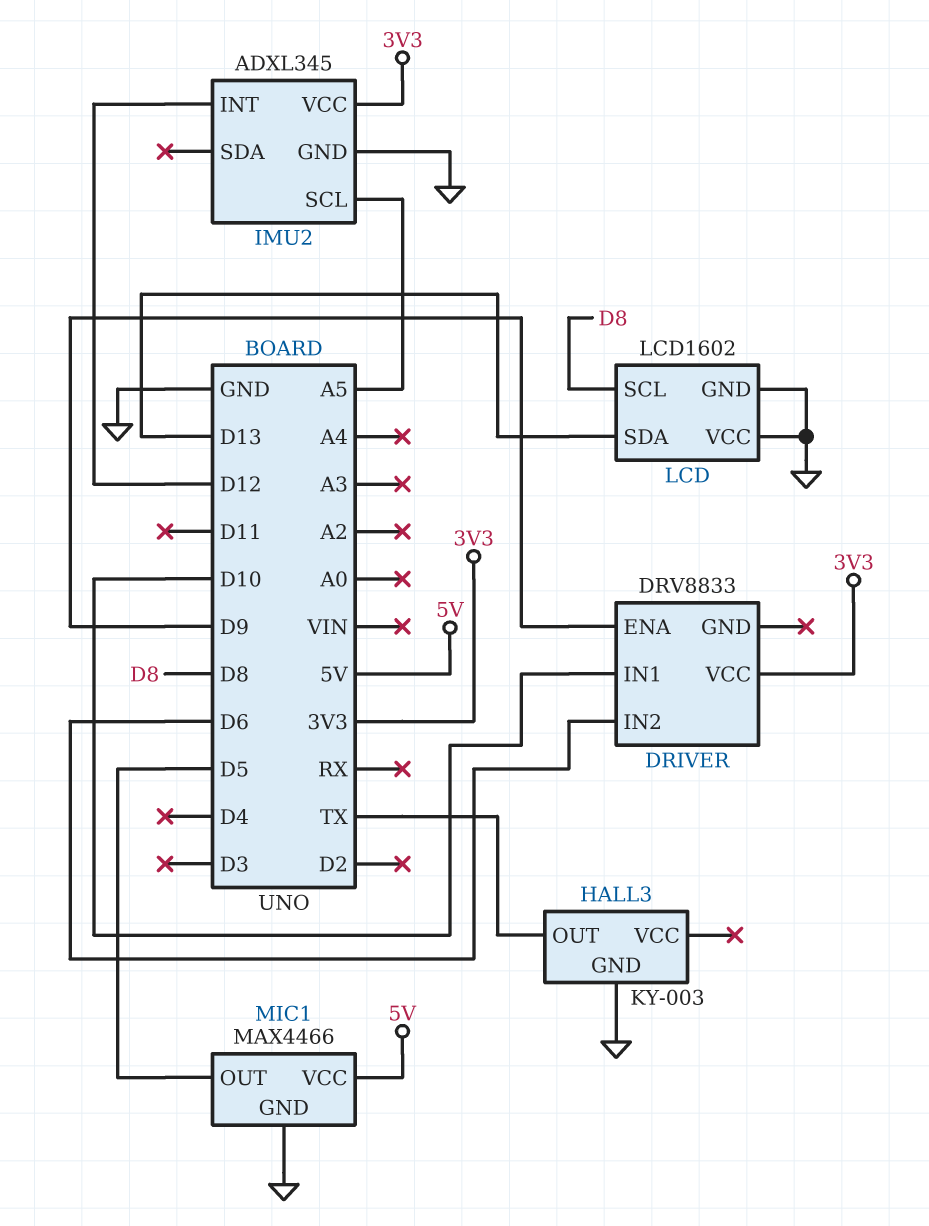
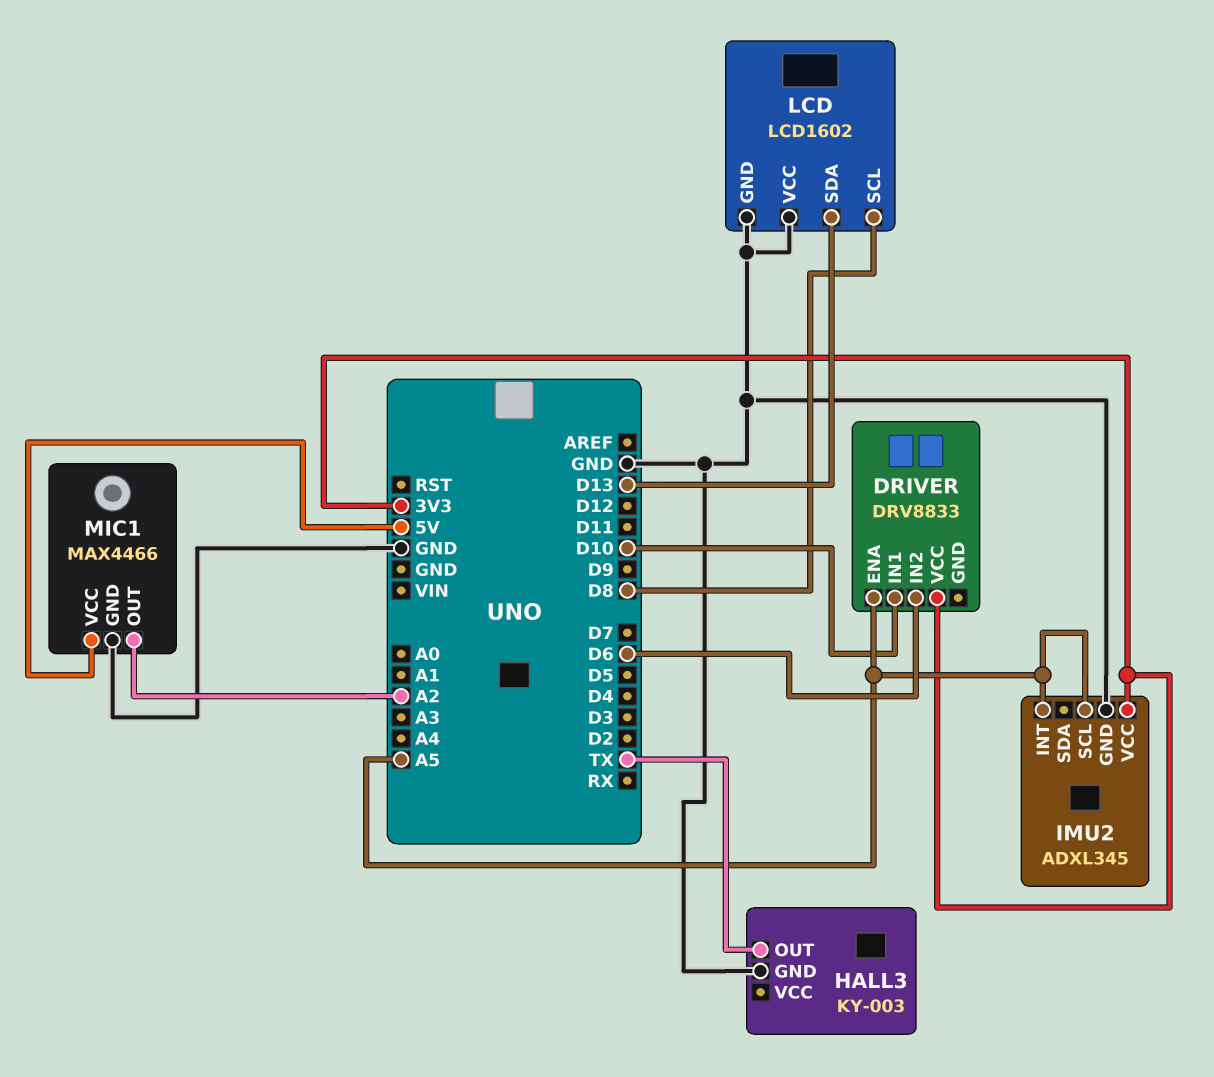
DRIVER pin ENA: D9 -> A5
IMU2 pin INT: D12 -> A5
MIC1 pin OUT: D5 -> A2

